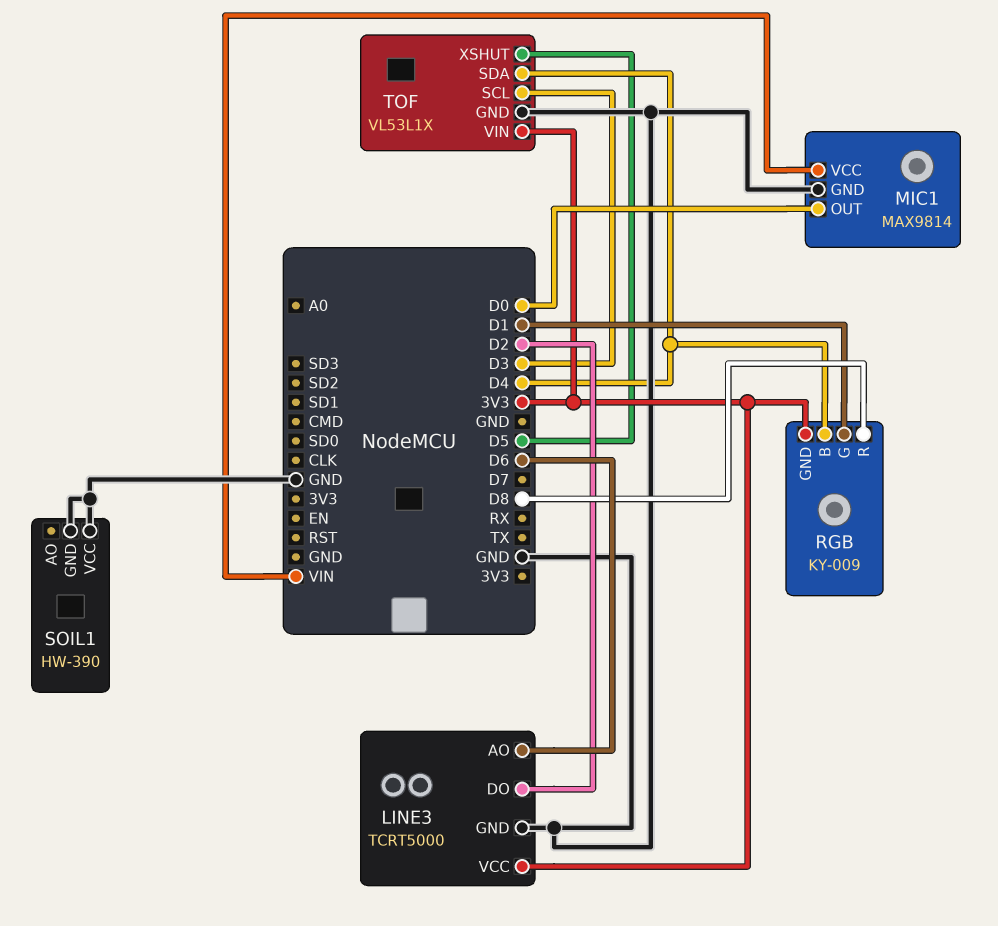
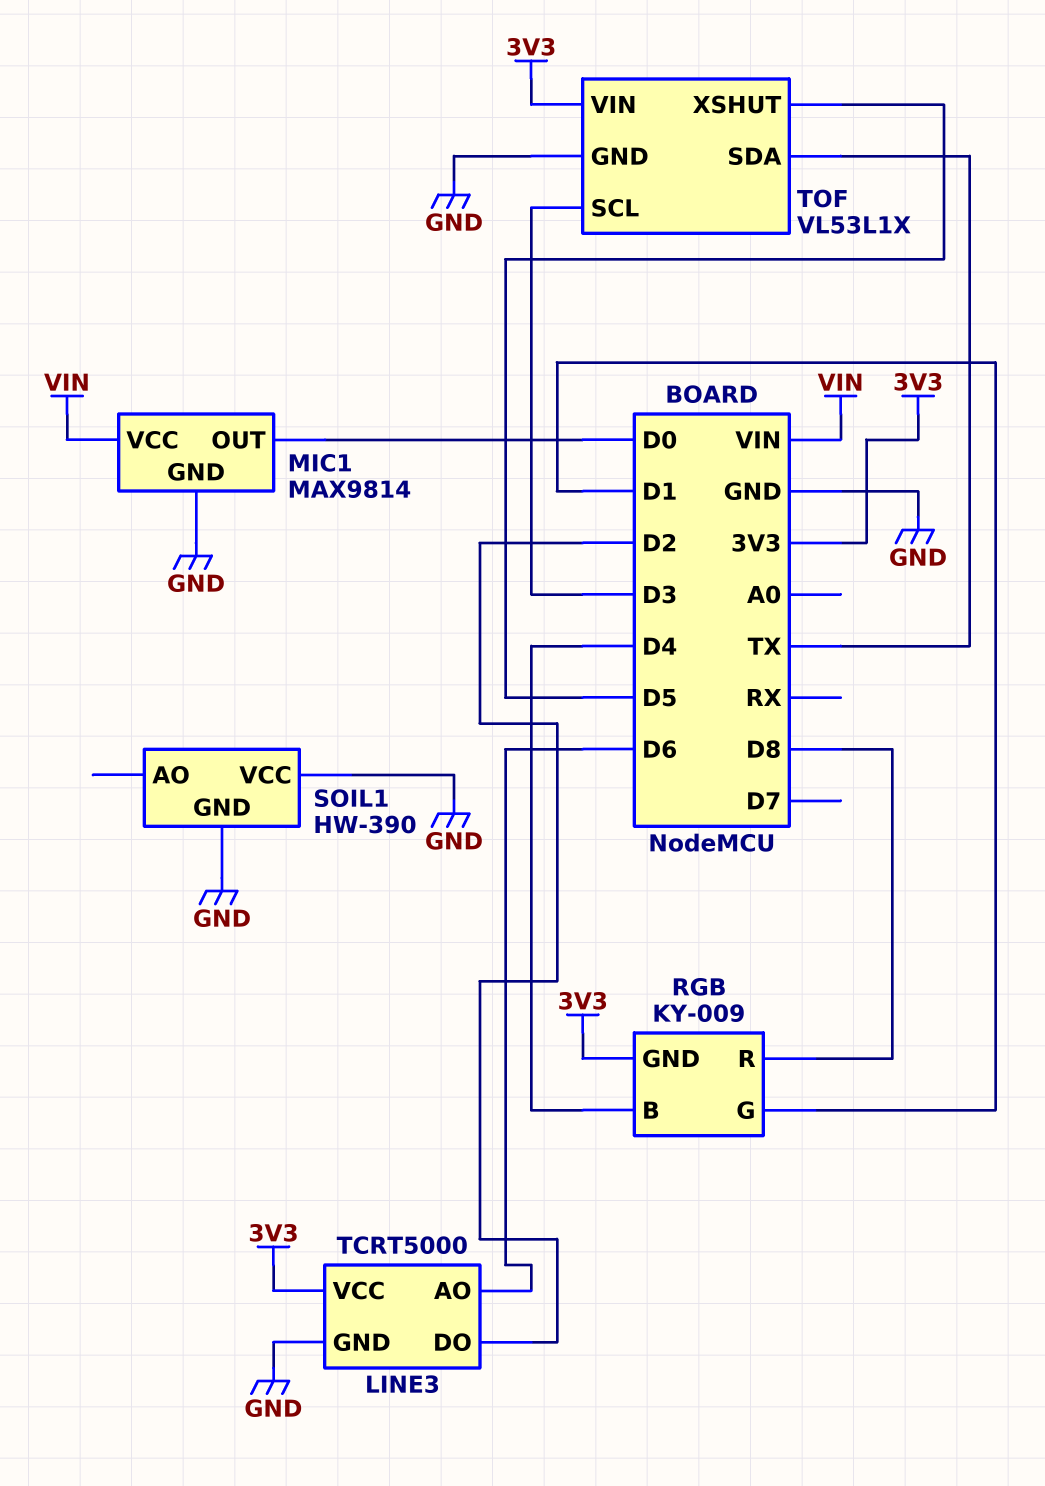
TOF pin SDA: D4 -> TX

